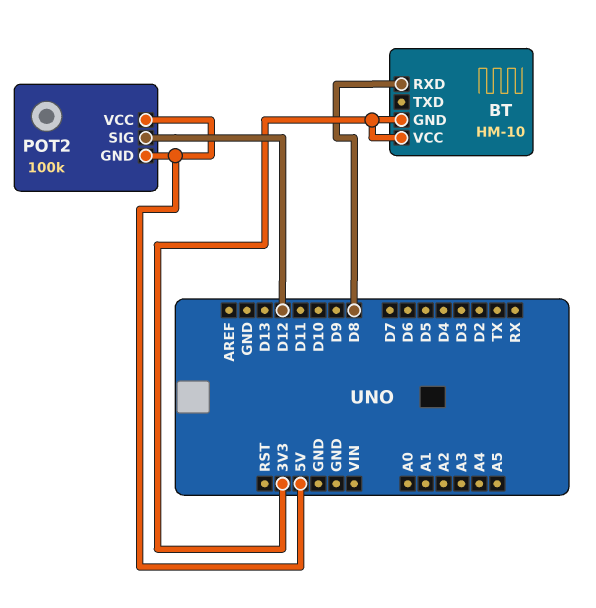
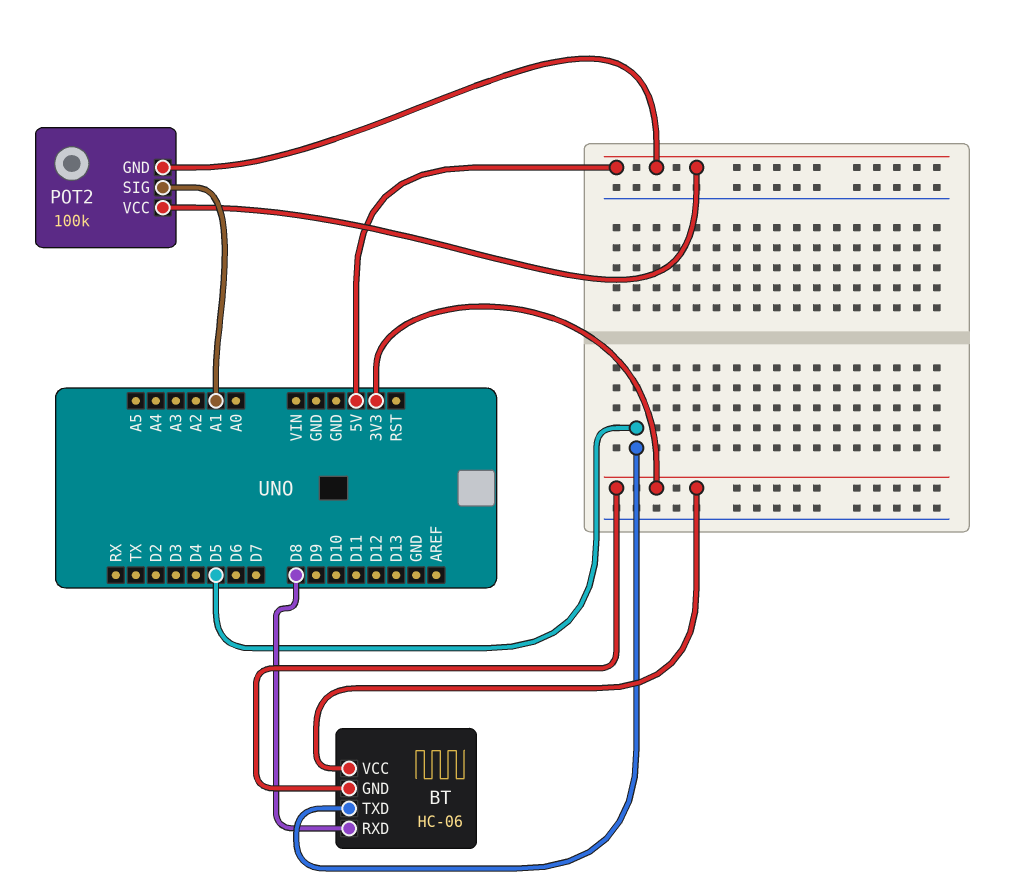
BT: HM-10 -> HC-06
BT pin TXD: none -> D5
POT2 pin SIG: D12 -> A1

